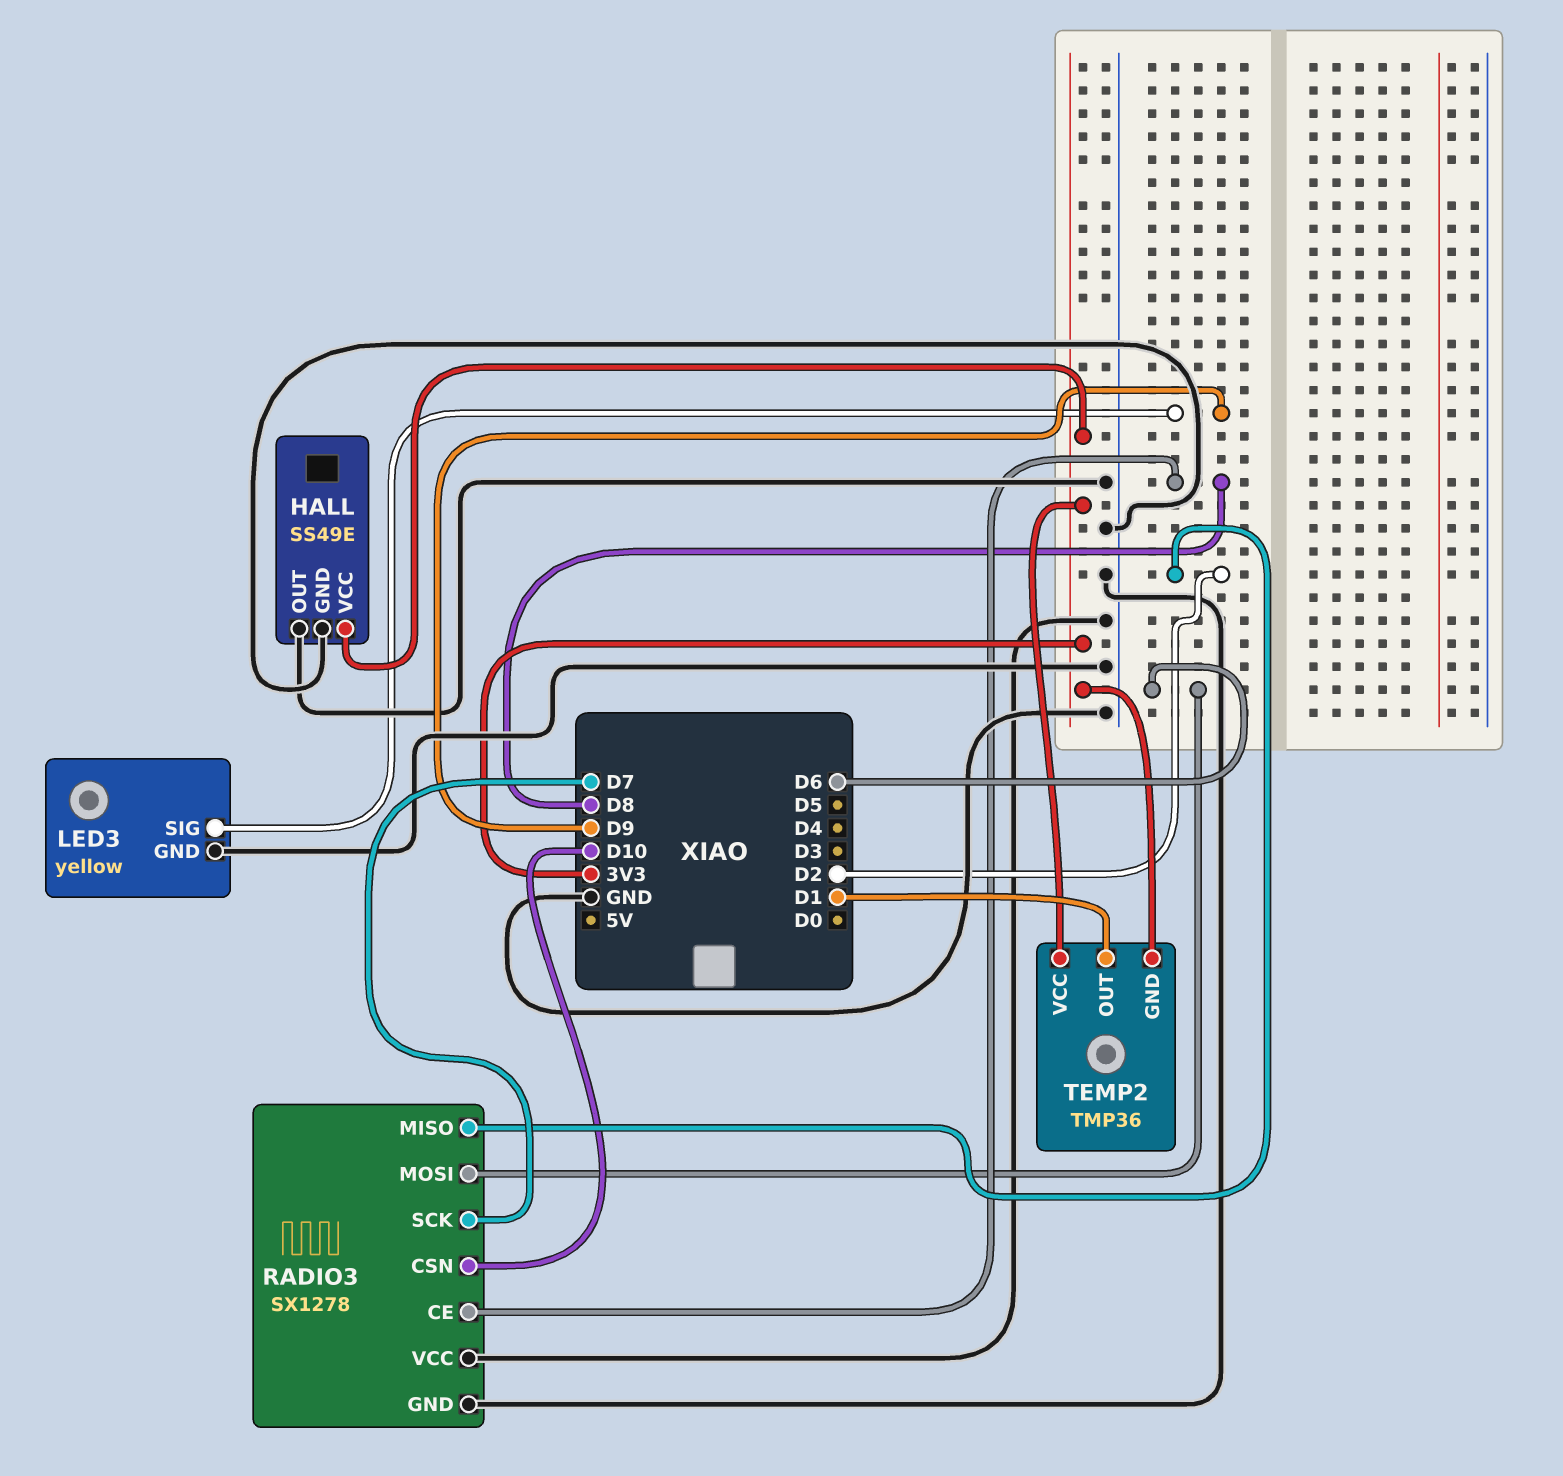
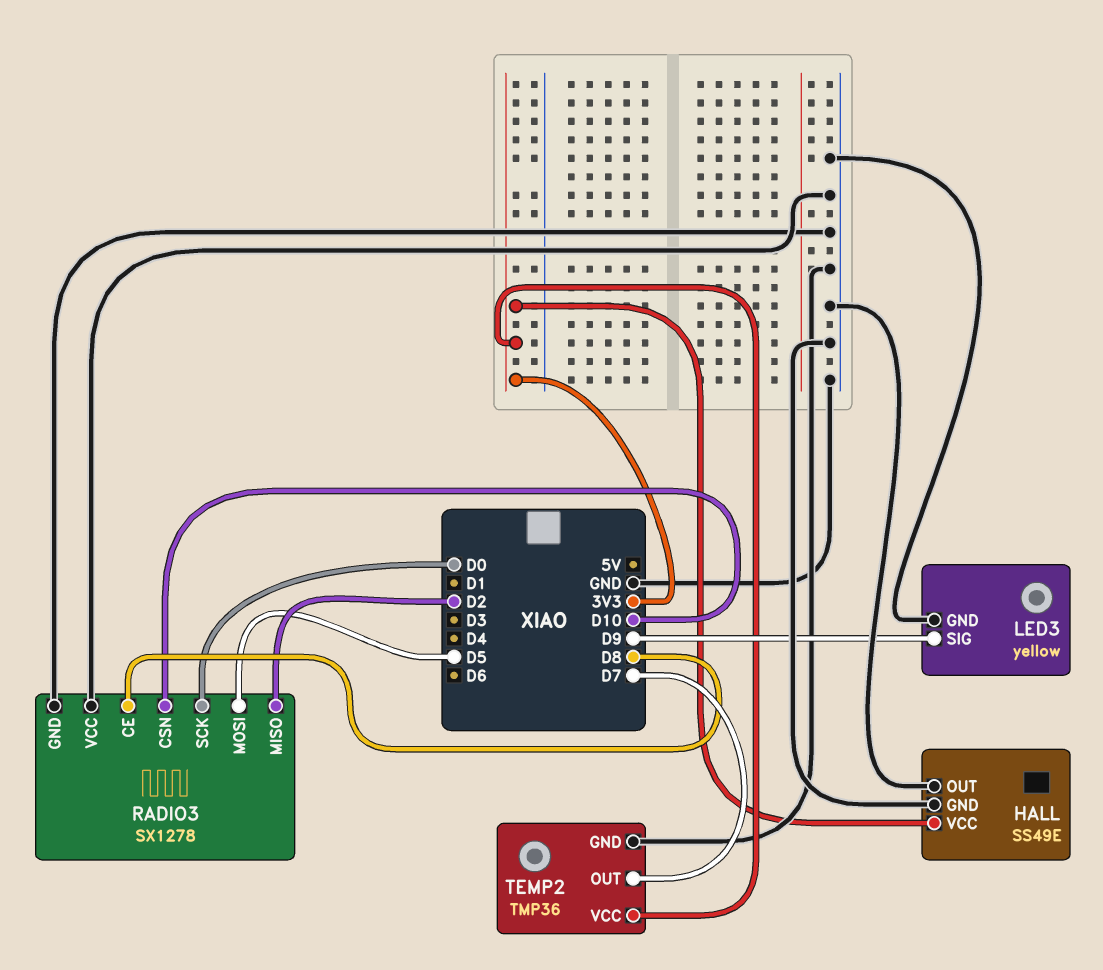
RADIO3 pin MOSI: D6 -> D5
RADIO3 pin SCK: D7 -> D0
TEMP2 pin GND: 3V3 -> GND
TEMP2 pin OUT: D1 -> D7

